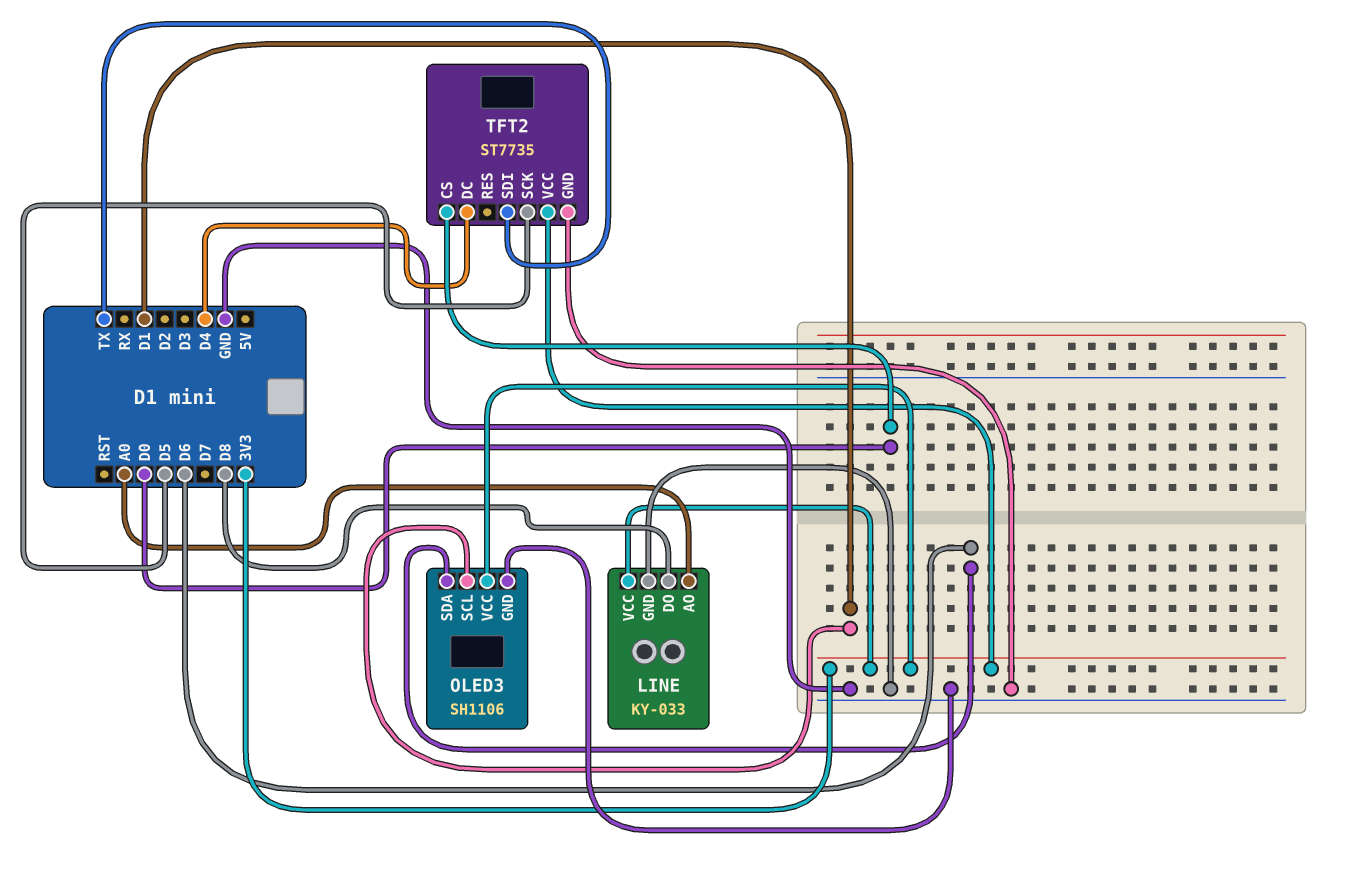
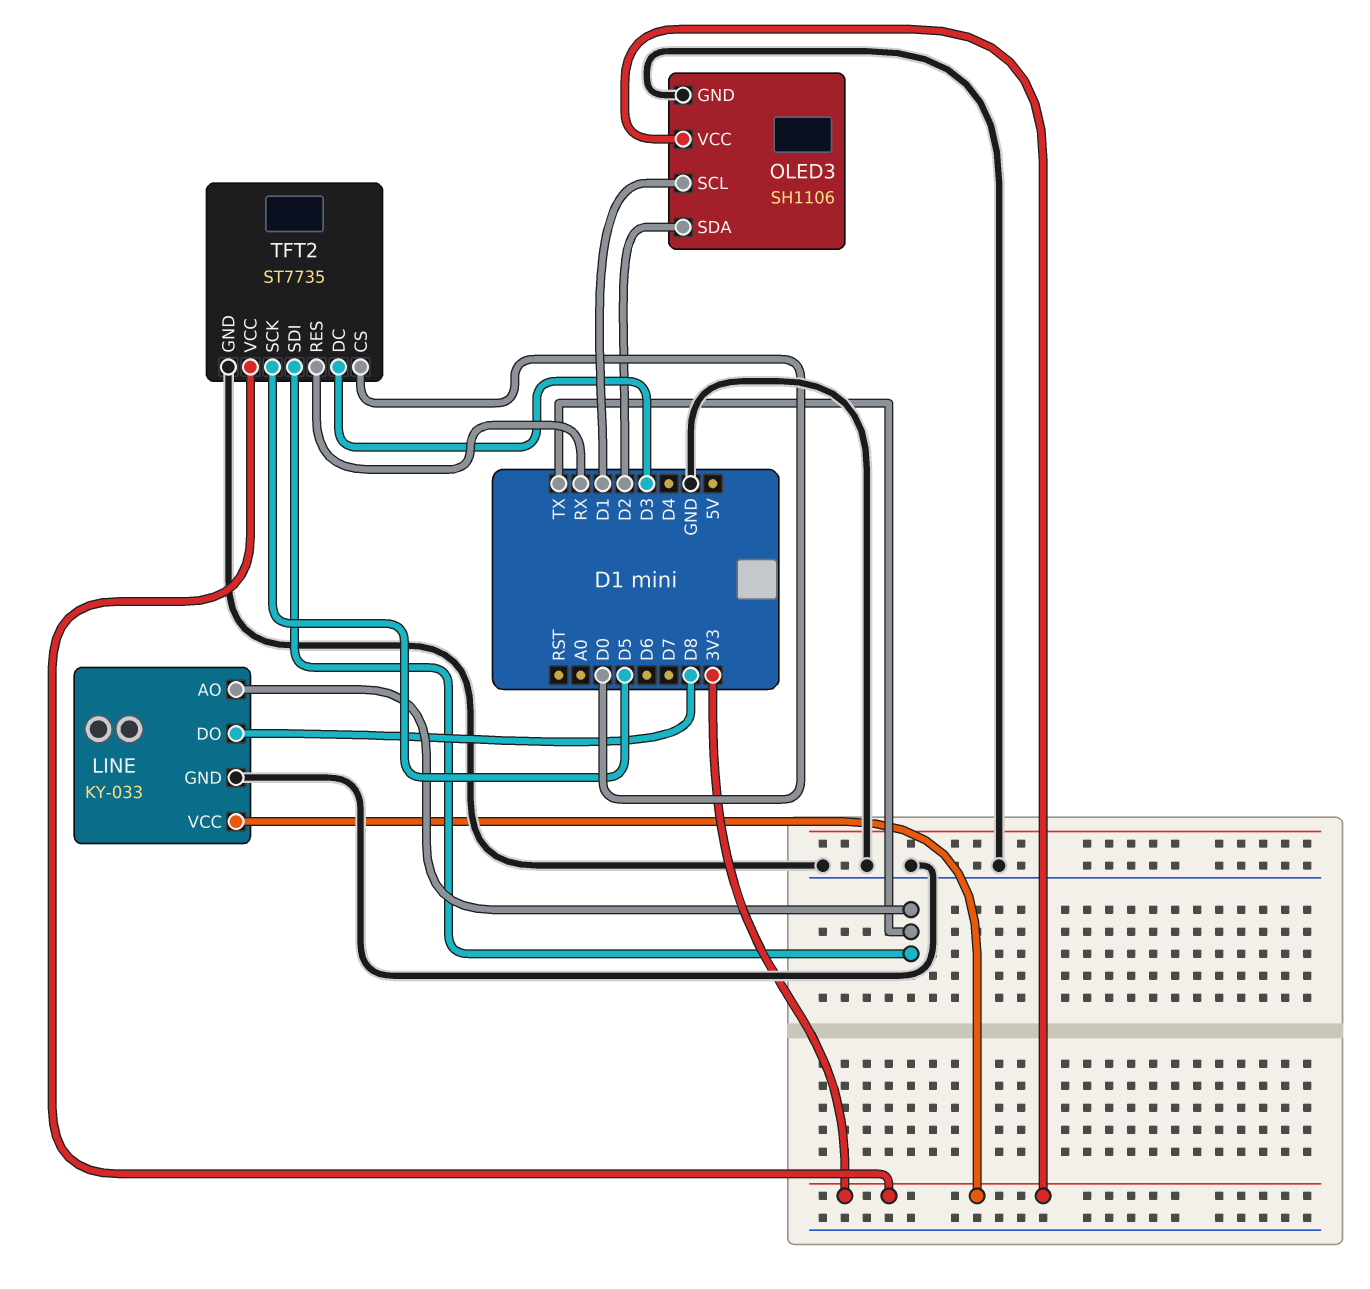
LINE pin AO: A0 -> TX
OLED3 pin SDA: D6 -> D2
TFT2 pin DC: D4 -> D3
TFT2 pin RES: none -> RX

